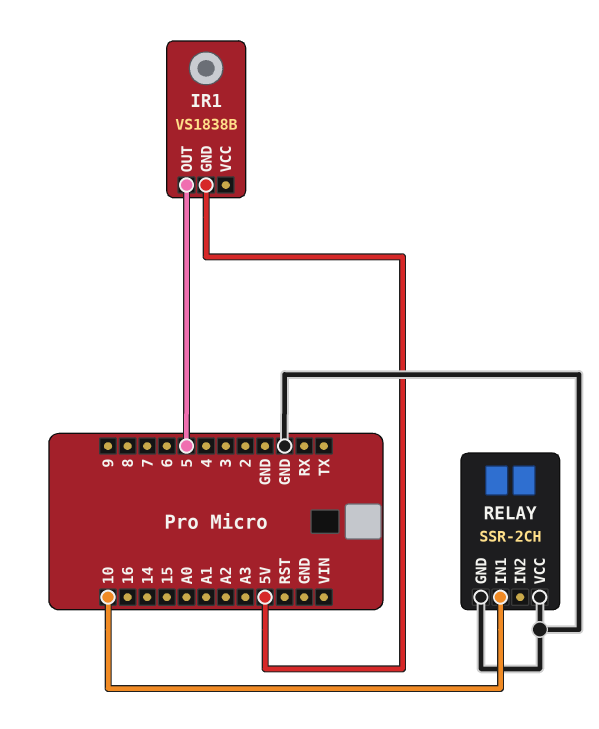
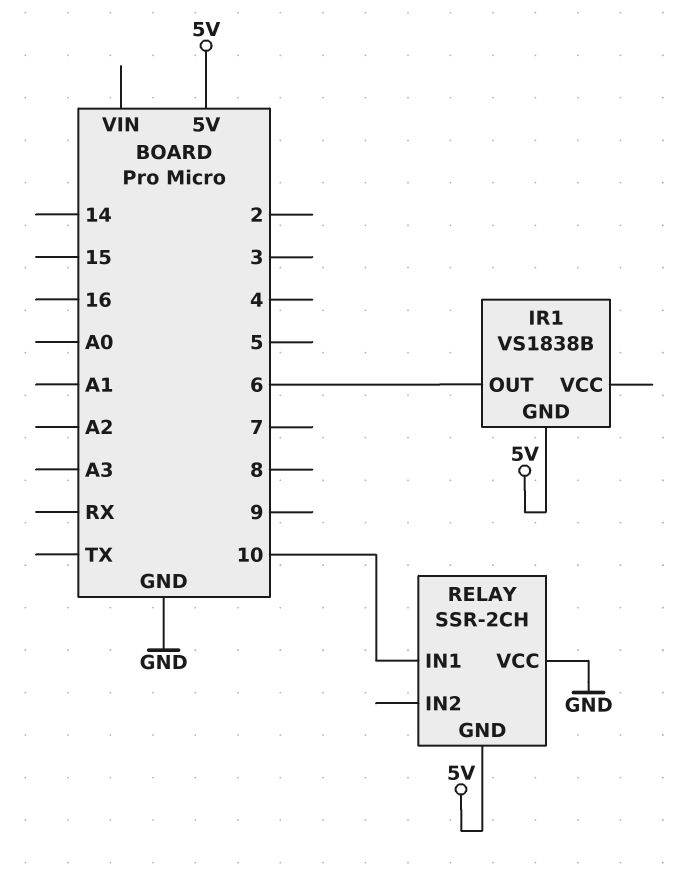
IR1 pin OUT: 5 -> 6
RELAY pin GND: GND -> 5V

